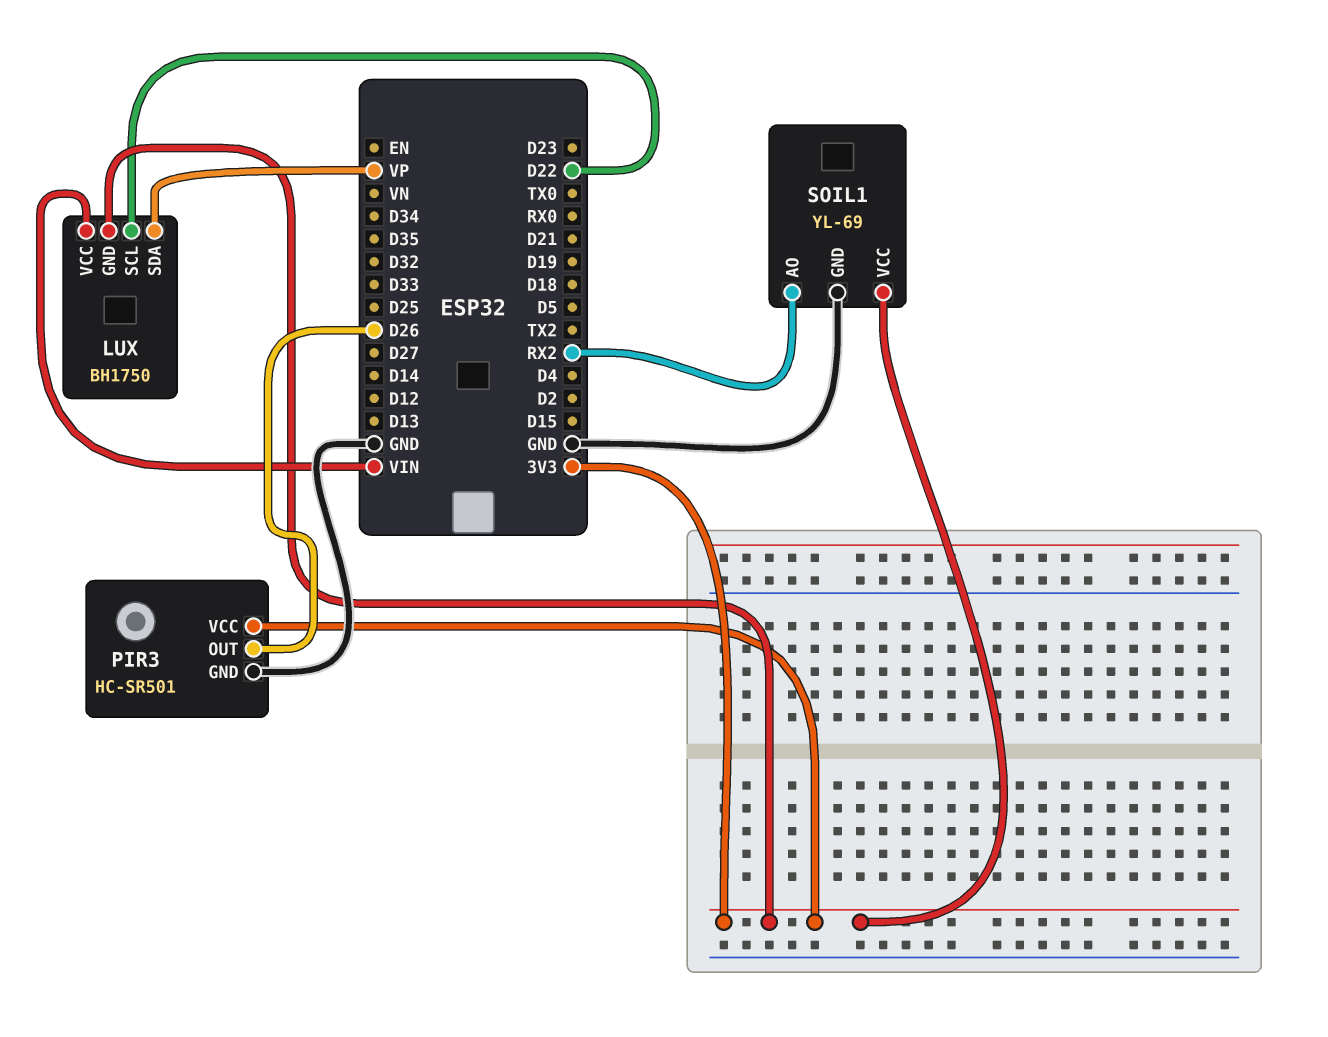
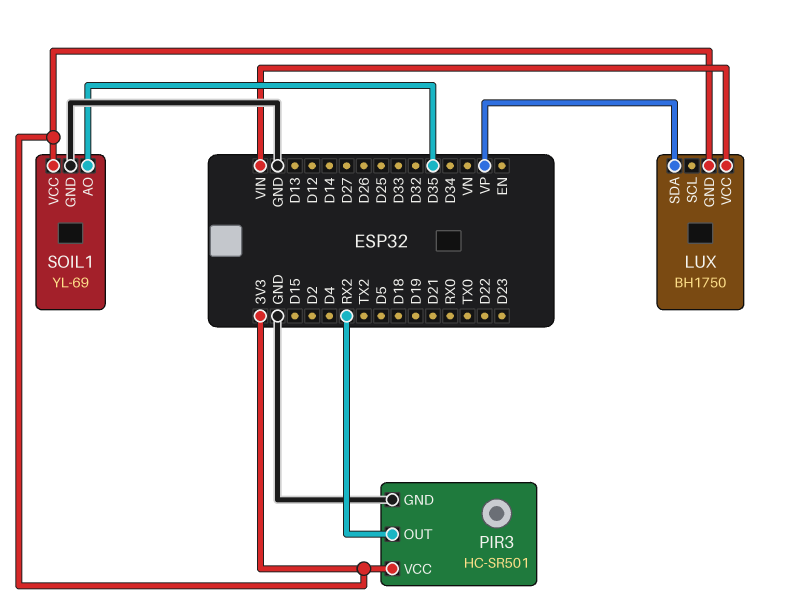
LUX pin SCL: D22 -> none
PIR3 pin OUT: D26 -> RX2
SOIL1 pin AO: RX2 -> D35

